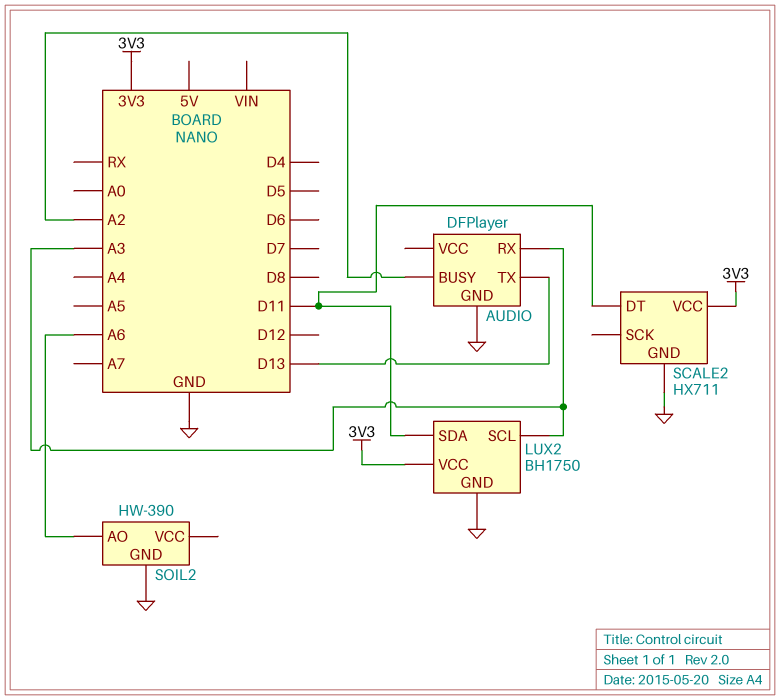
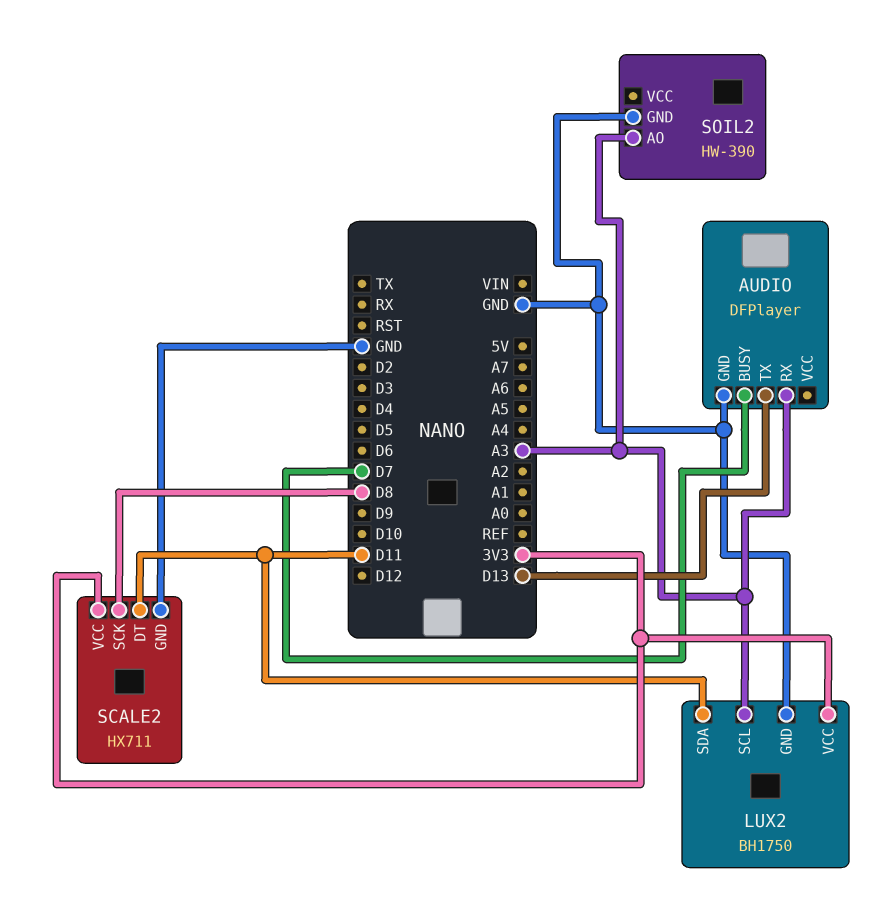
AUDIO pin BUSY: A2 -> D7
SCALE2 pin SCK: none -> D8
SOIL2 pin AO: A6 -> A3

